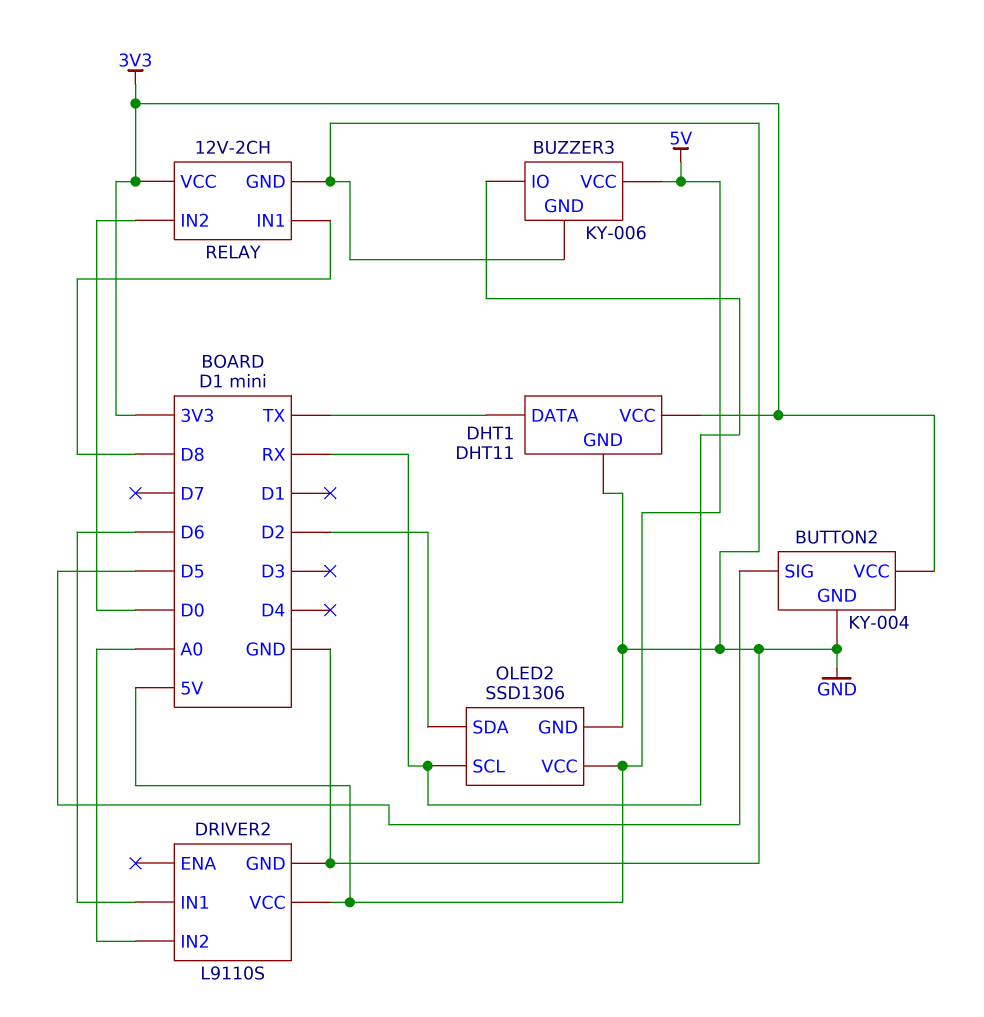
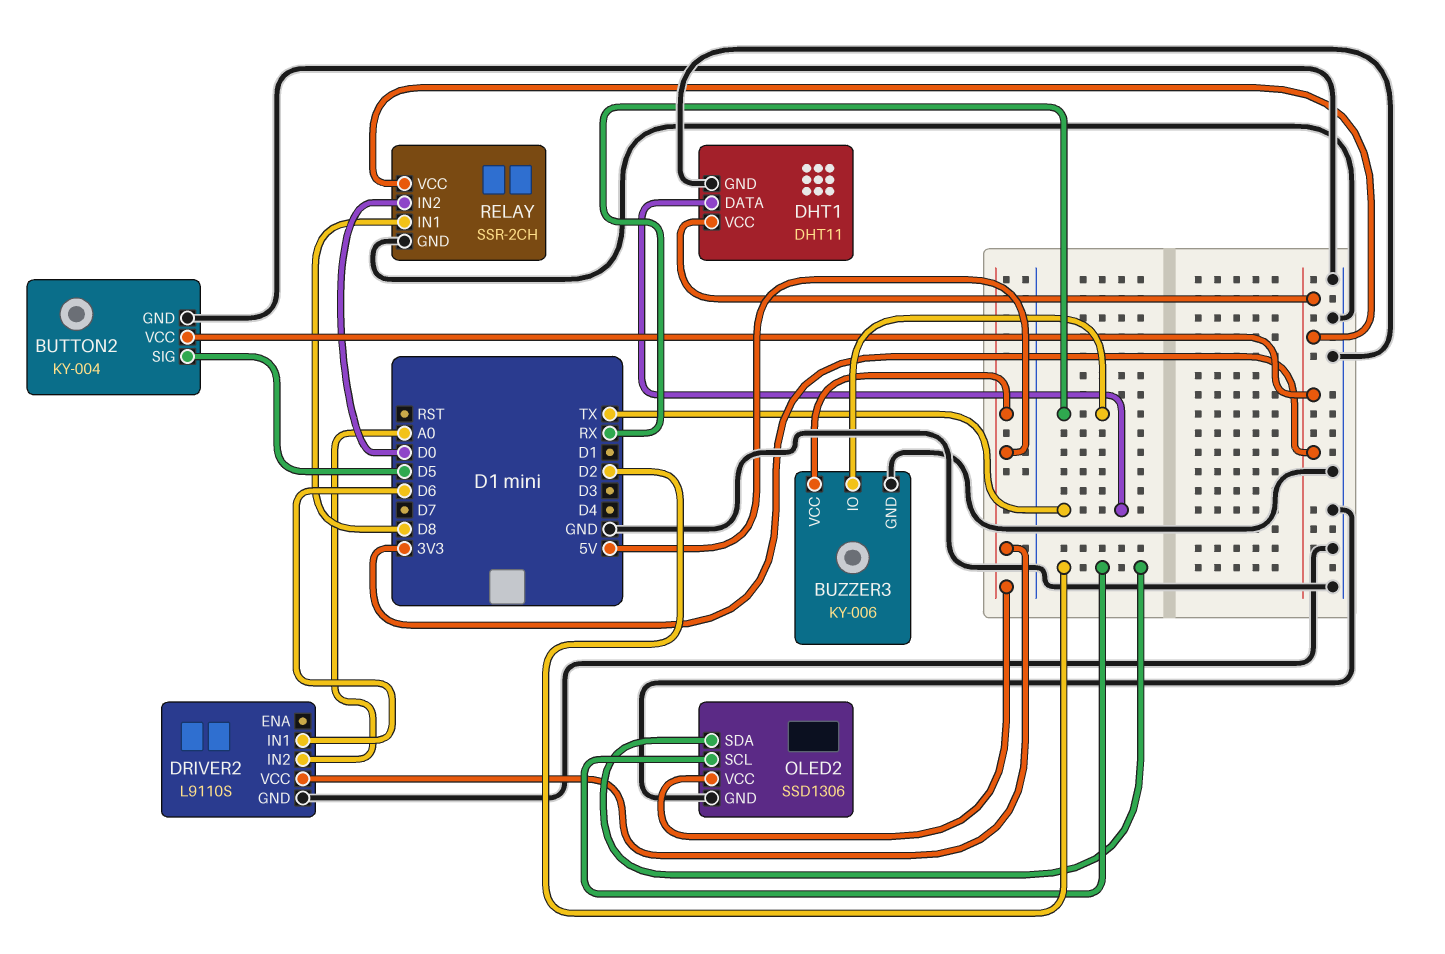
OLED2 pin SCL: RX -> D2
RELAY: 12V-2CH -> SSR-2CH

